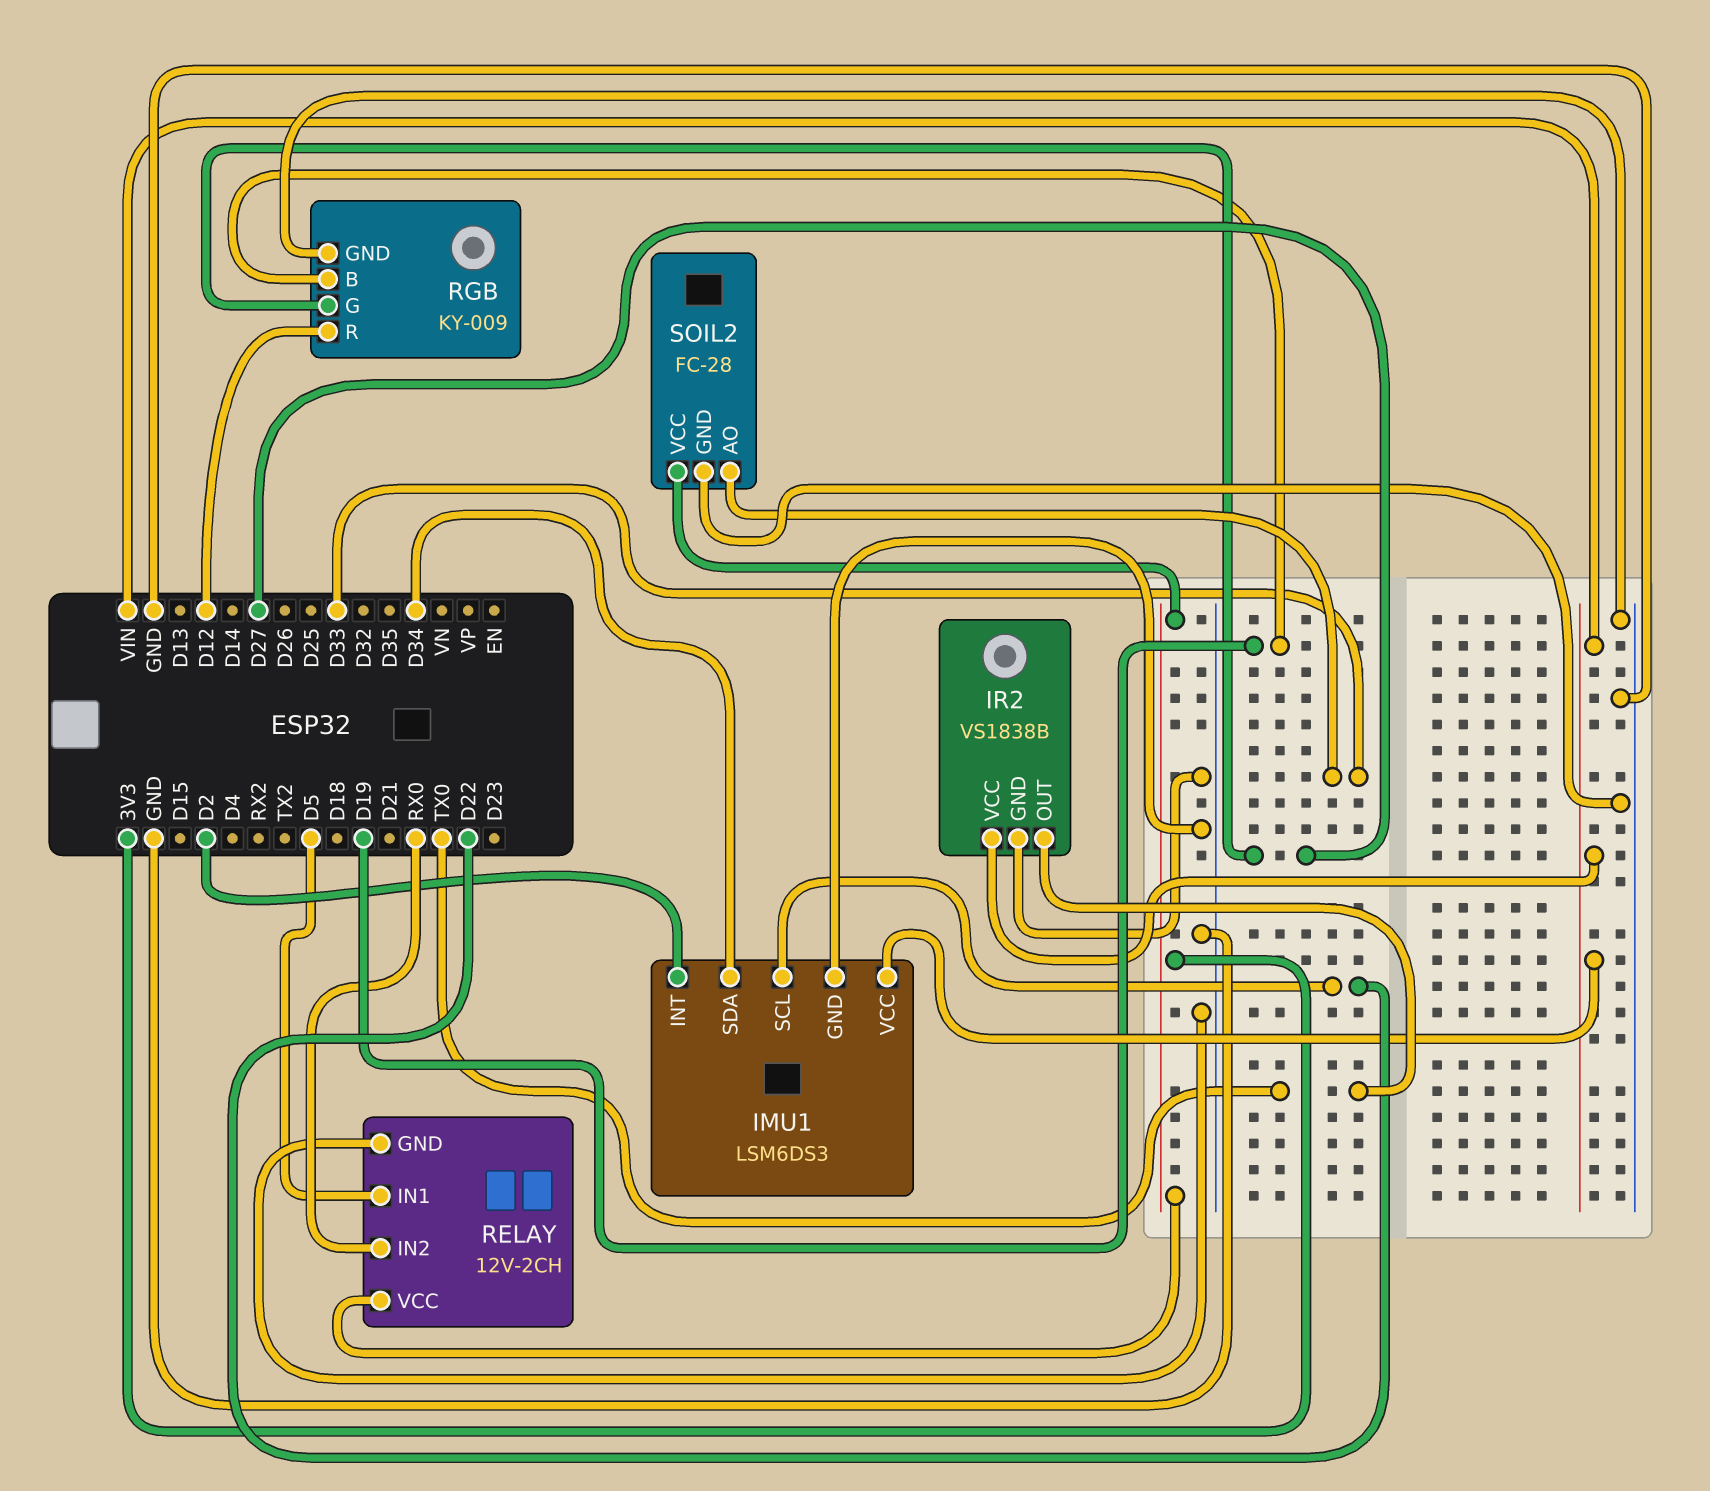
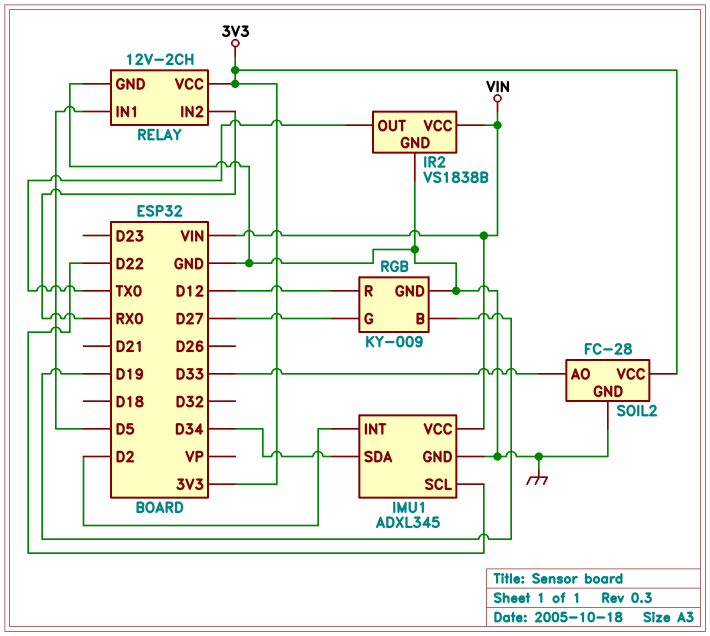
IMU1: LSM6DS3 -> ADXL345

